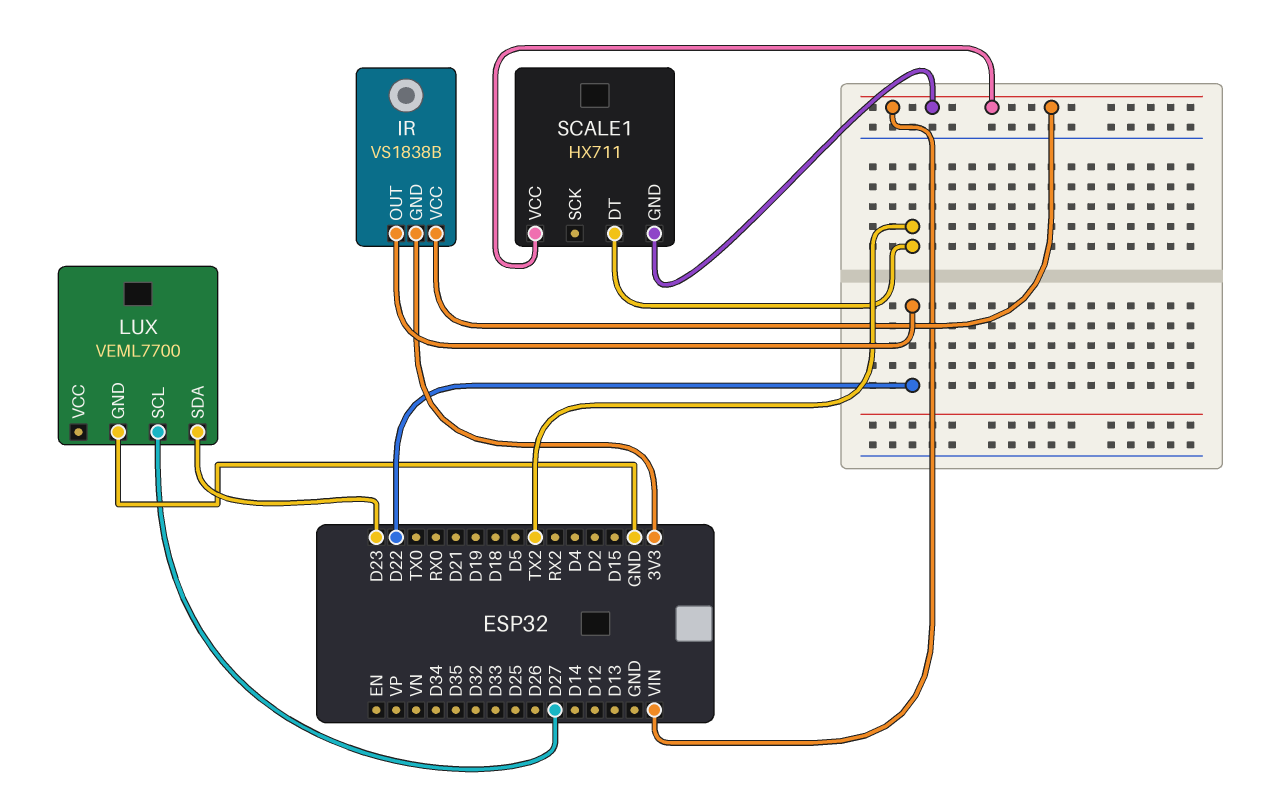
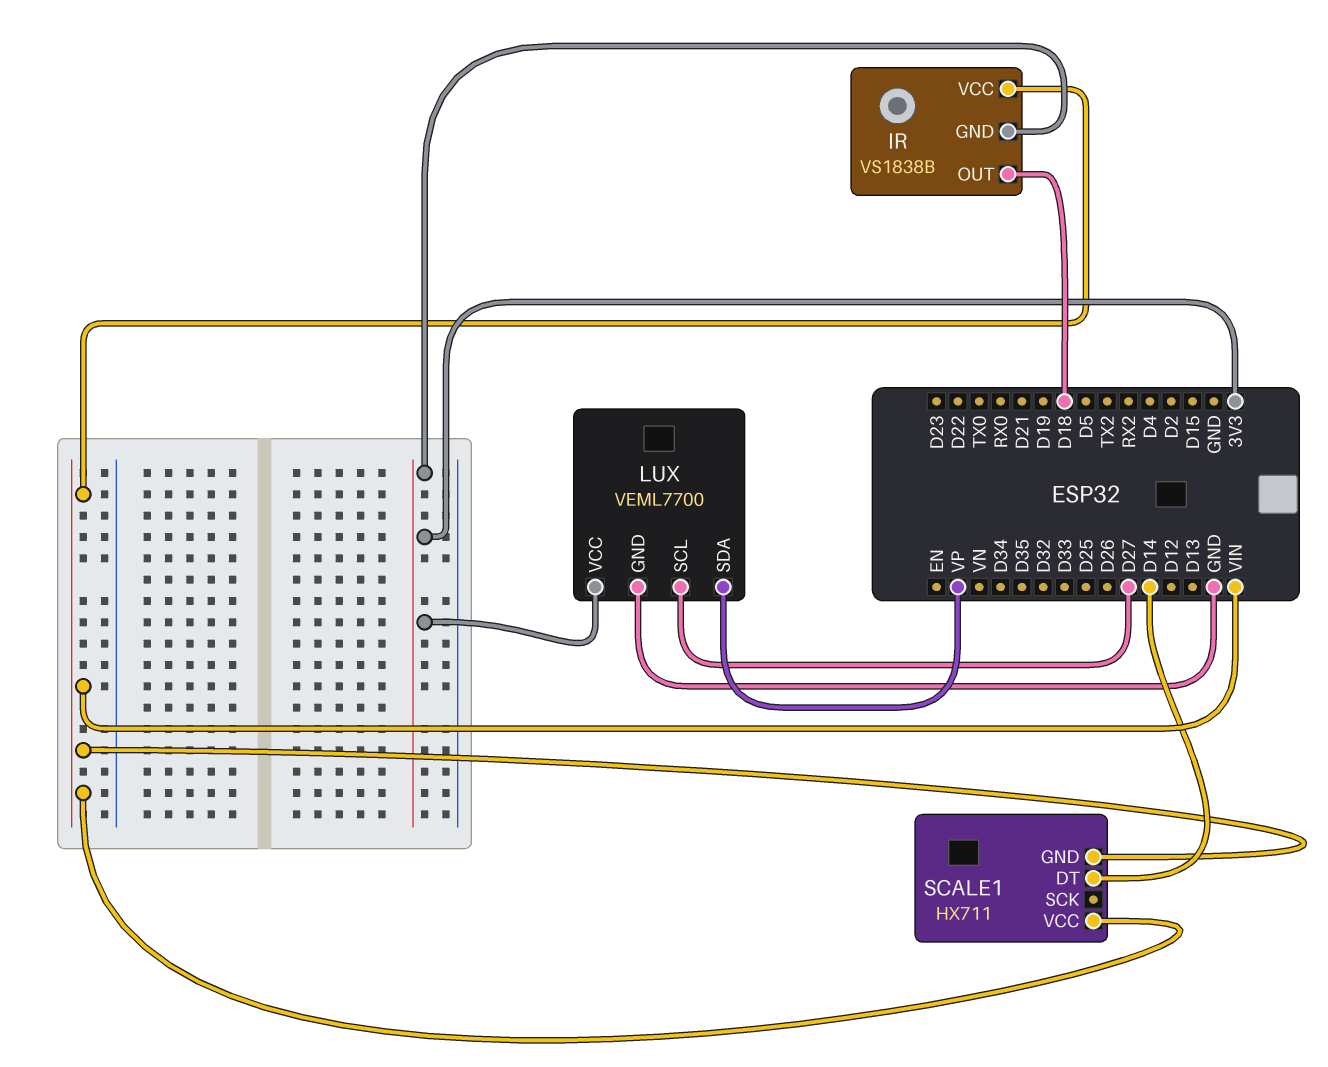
IR pin OUT: D22 -> D18
LUX pin SDA: D23 -> VP
LUX pin VCC: none -> 3V3
SCALE1 pin DT: TX2 -> D14

